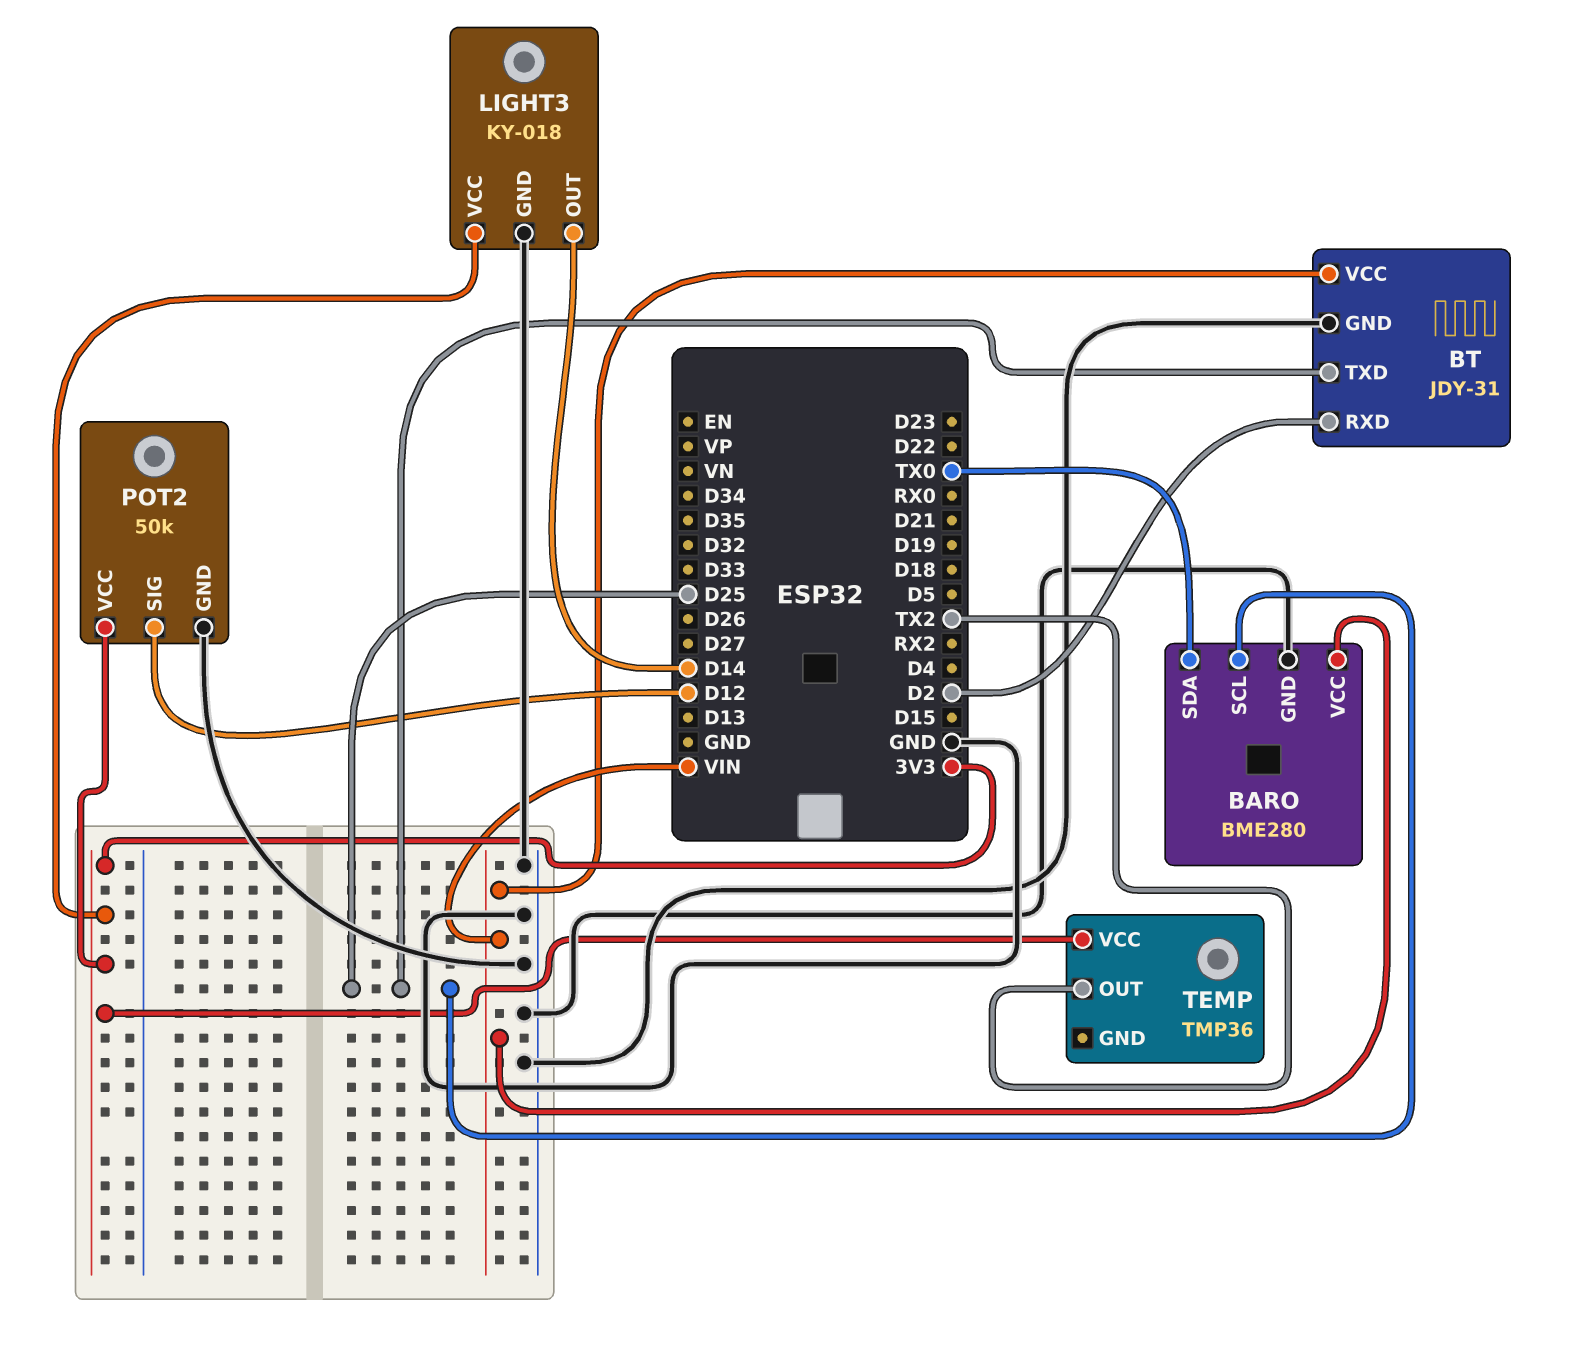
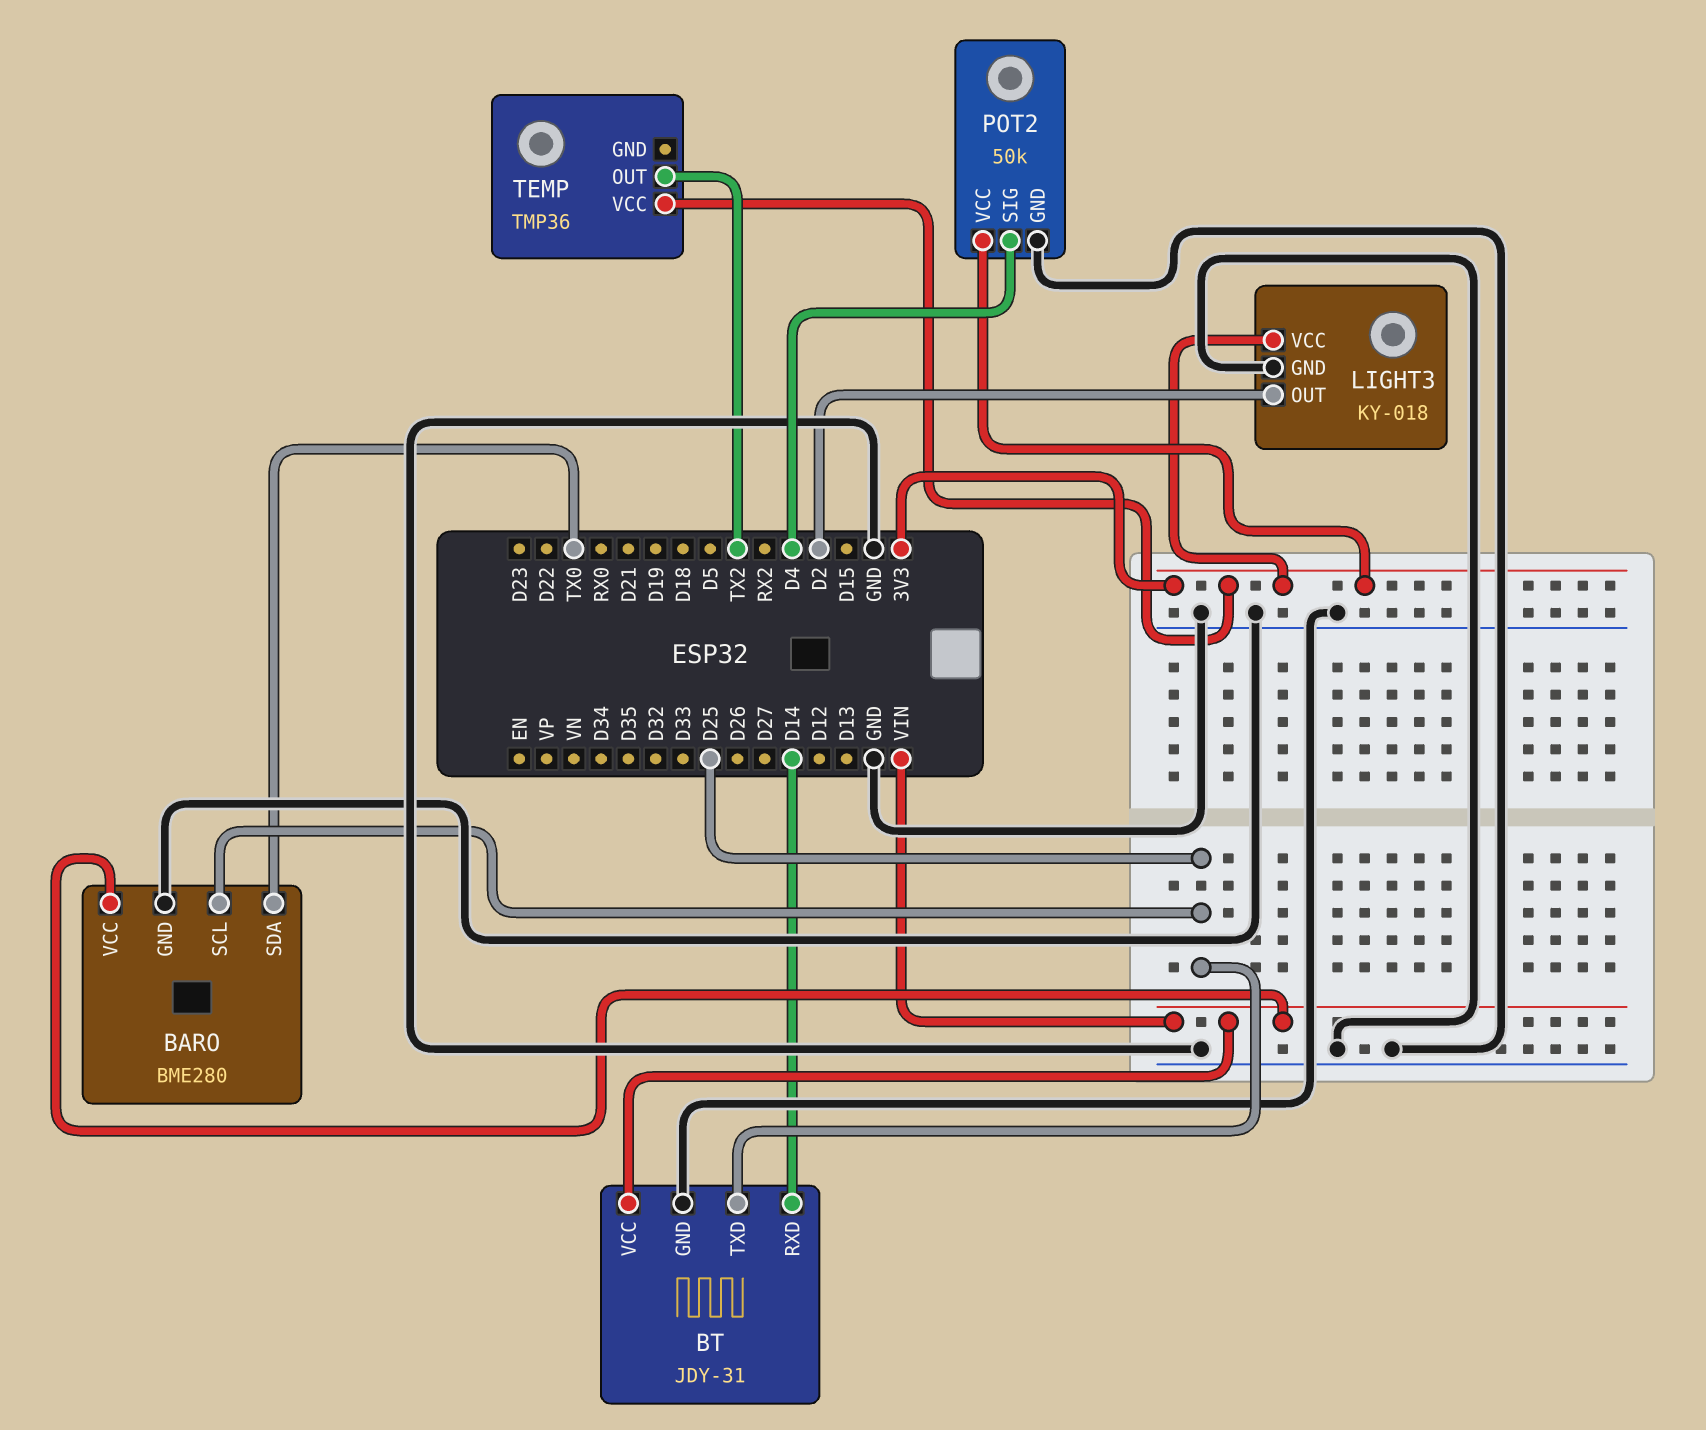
BT pin RXD: D2 -> D14
LIGHT3 pin OUT: D14 -> D2
POT2 pin SIG: D12 -> D4

